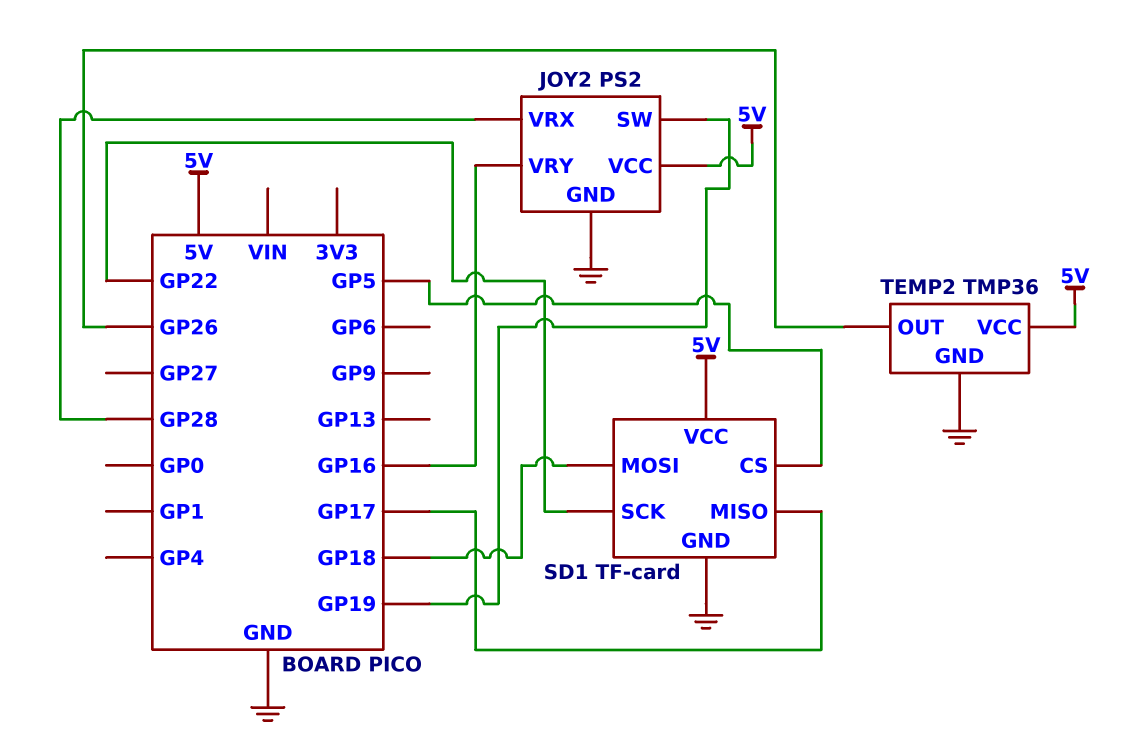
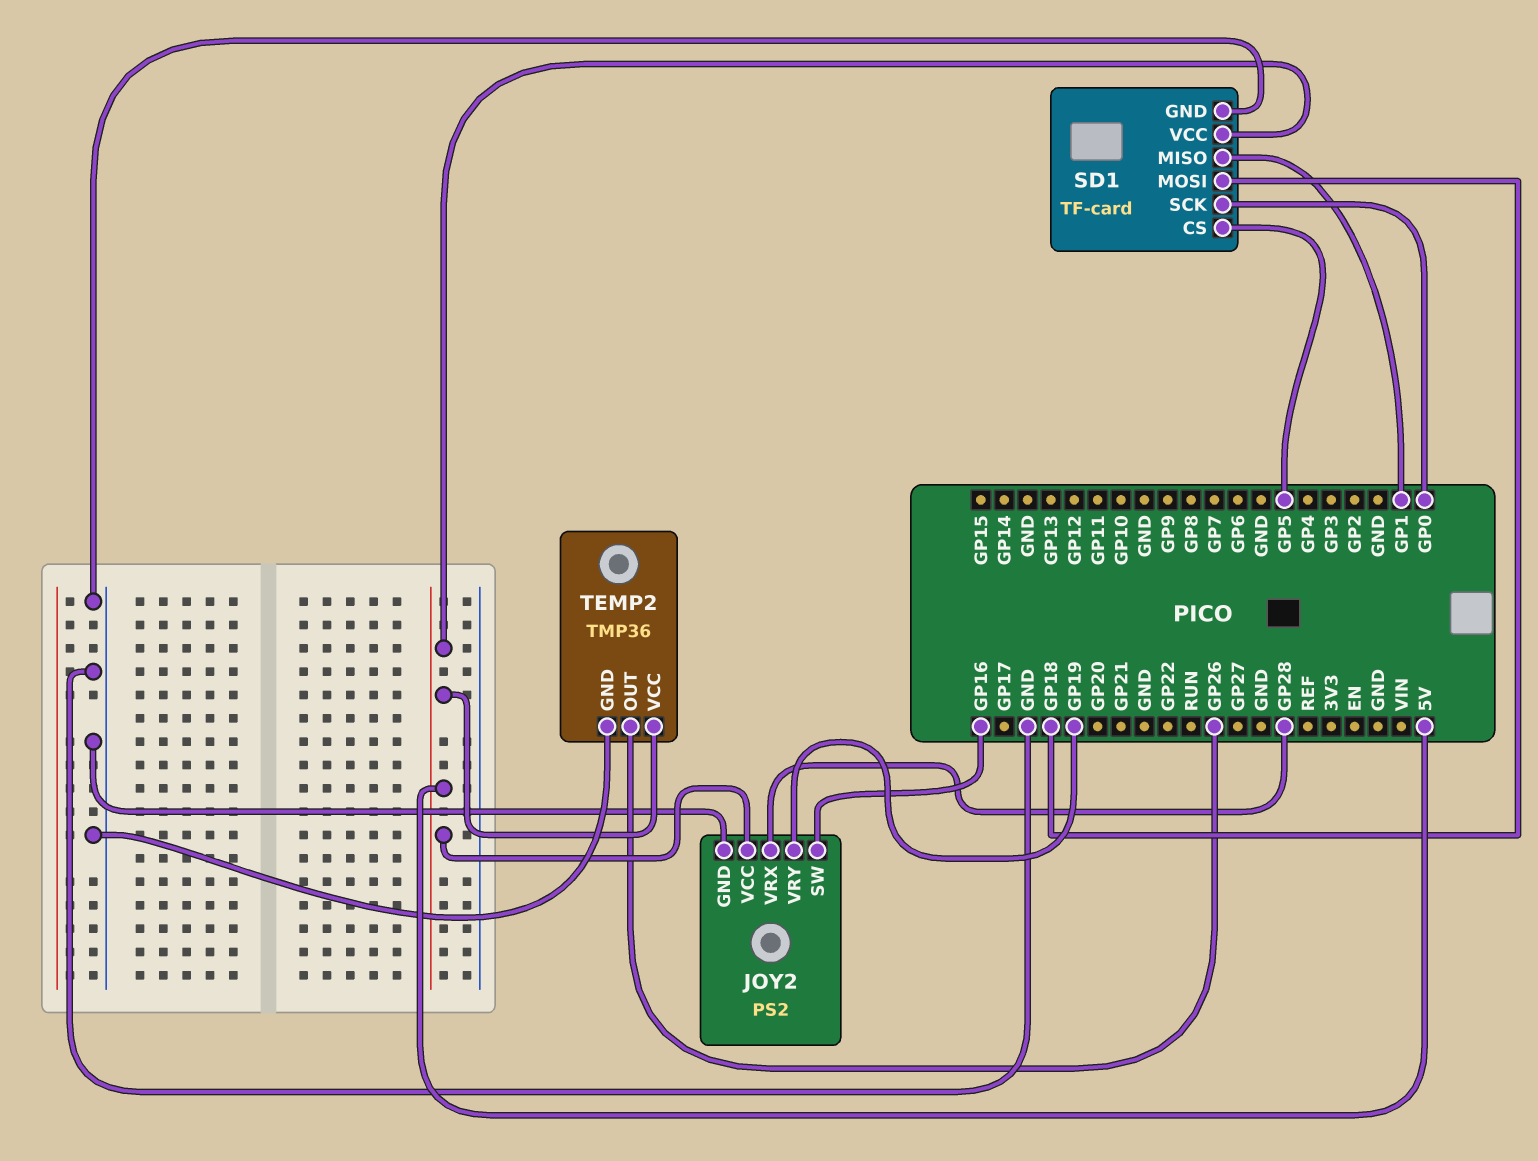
JOY2 pin SW: GP19 -> GP16
JOY2 pin VRY: GP16 -> GP19
SD1 pin MISO: GP17 -> GP1
SD1 pin SCK: GP22 -> GP0

